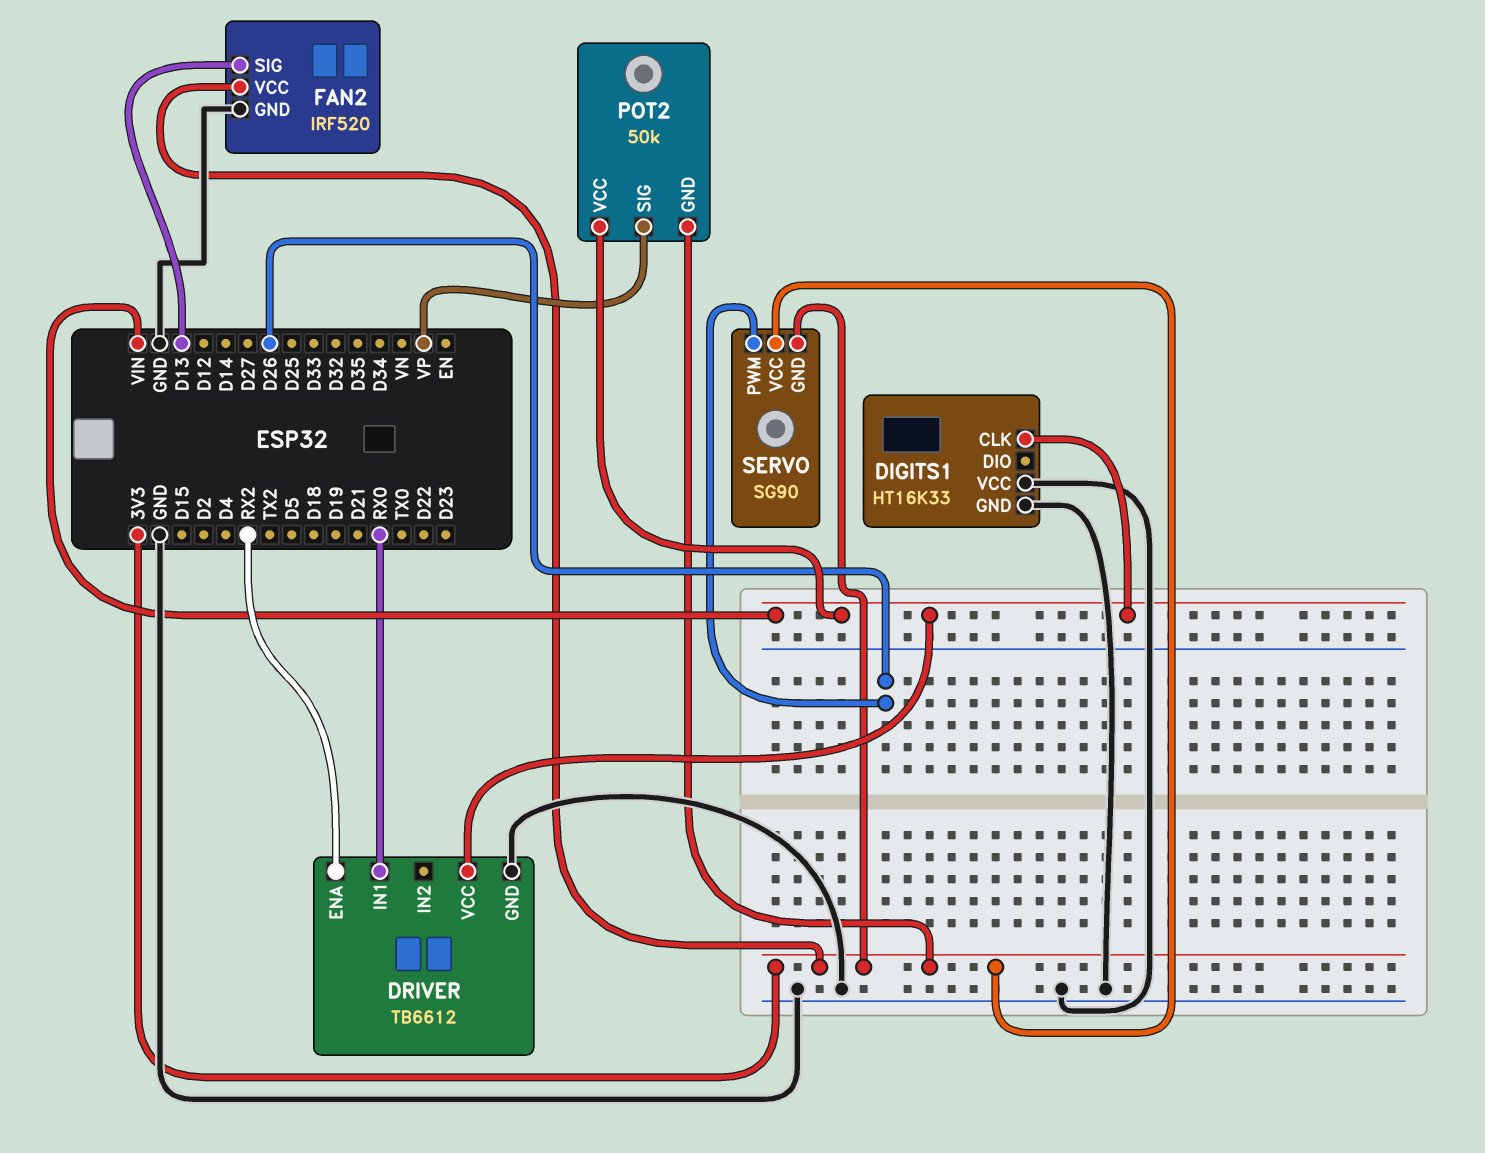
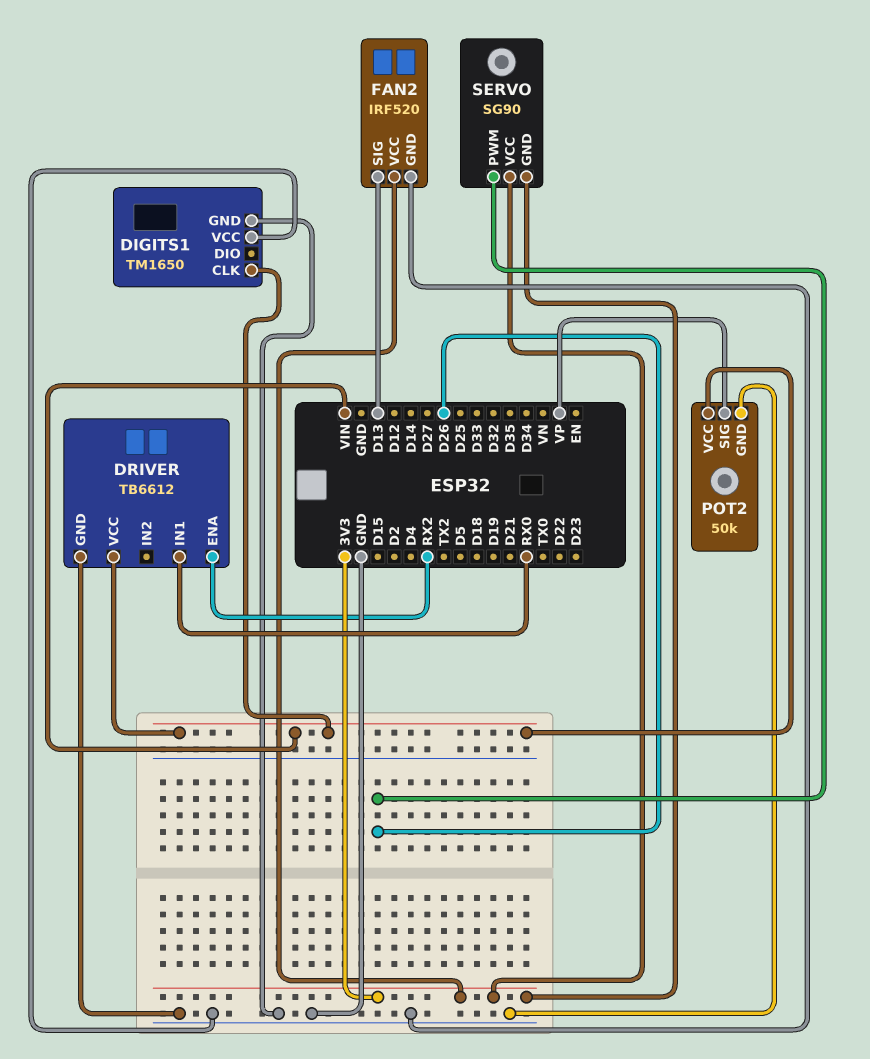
DIGITS1: HT16K33 -> TM1650
POT2 pin GND: 3V3 -> GND

